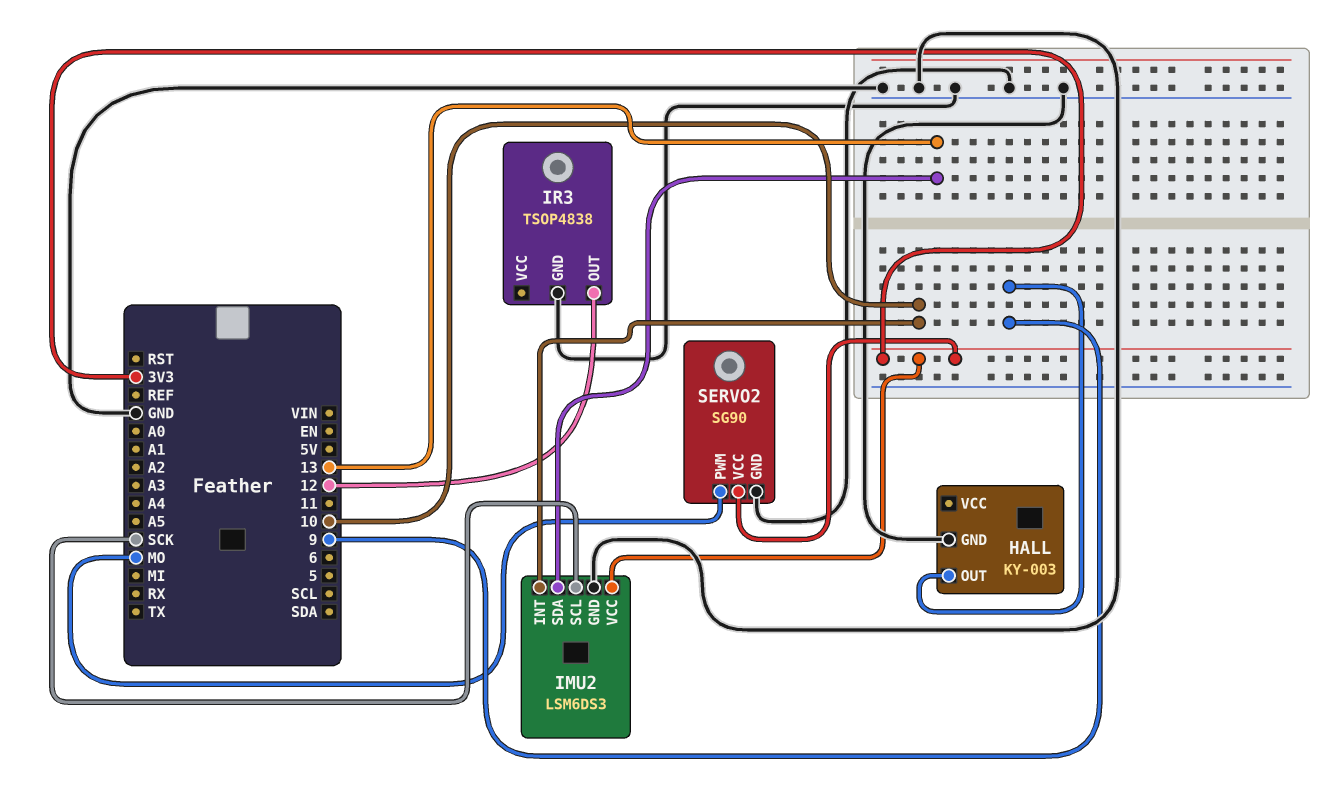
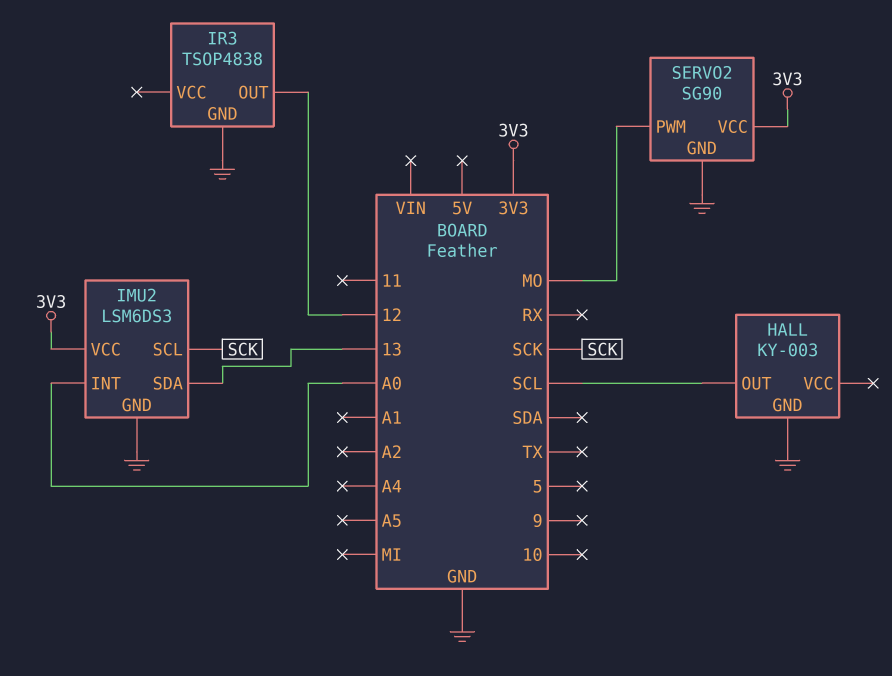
HALL pin OUT: 9 -> SCL
IMU2 pin INT: 10 -> A0

